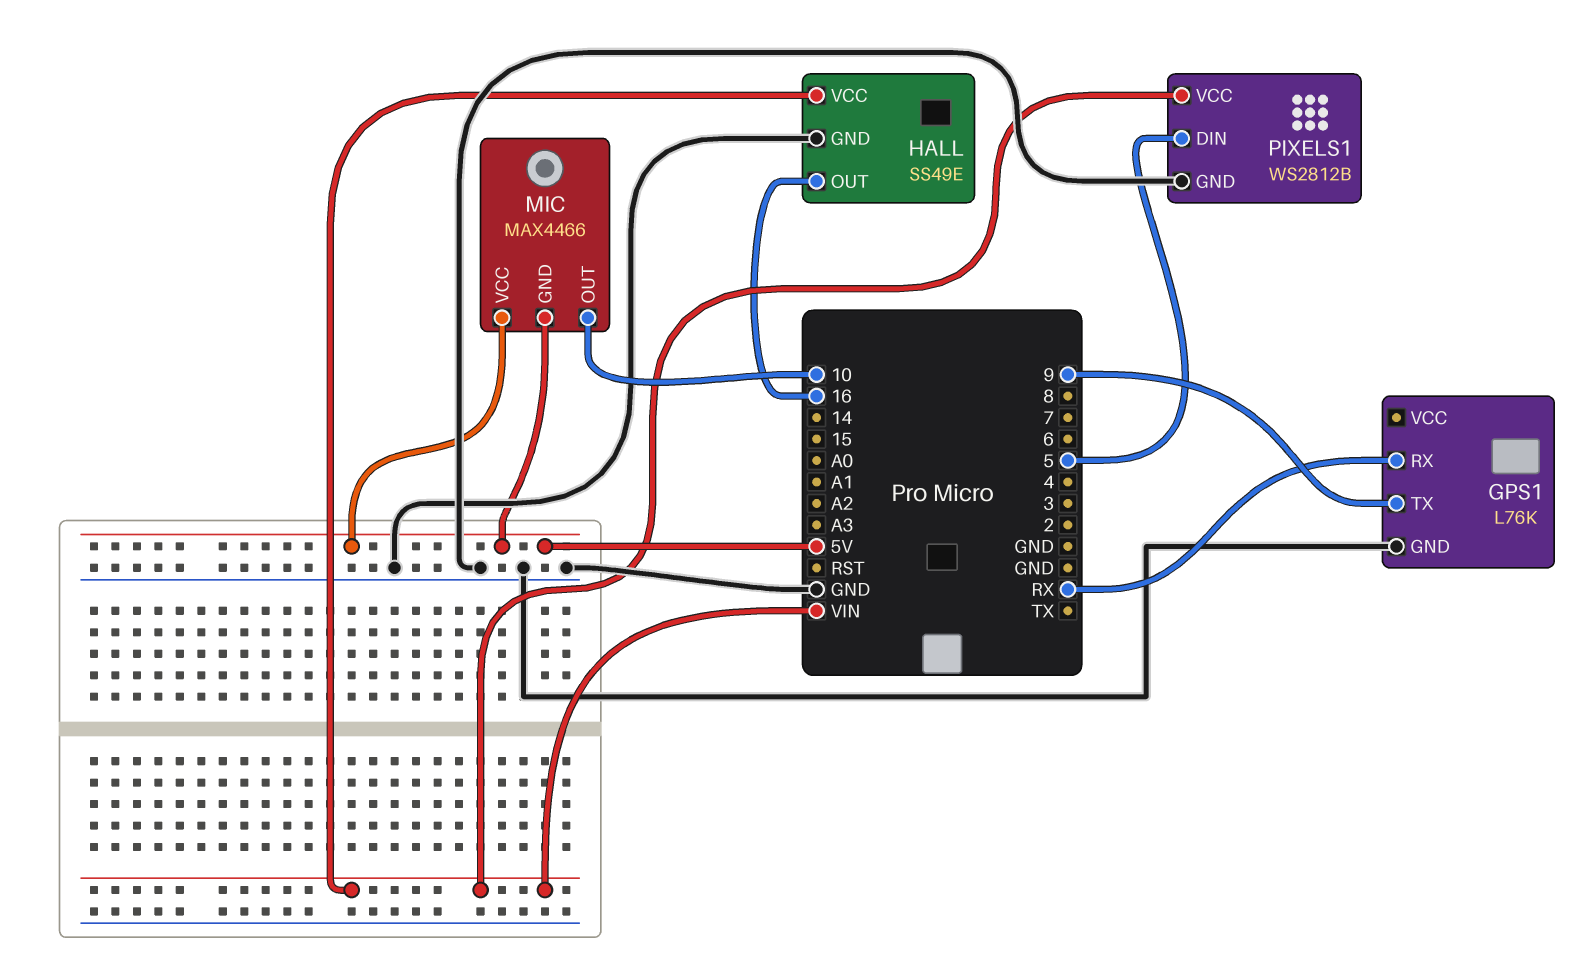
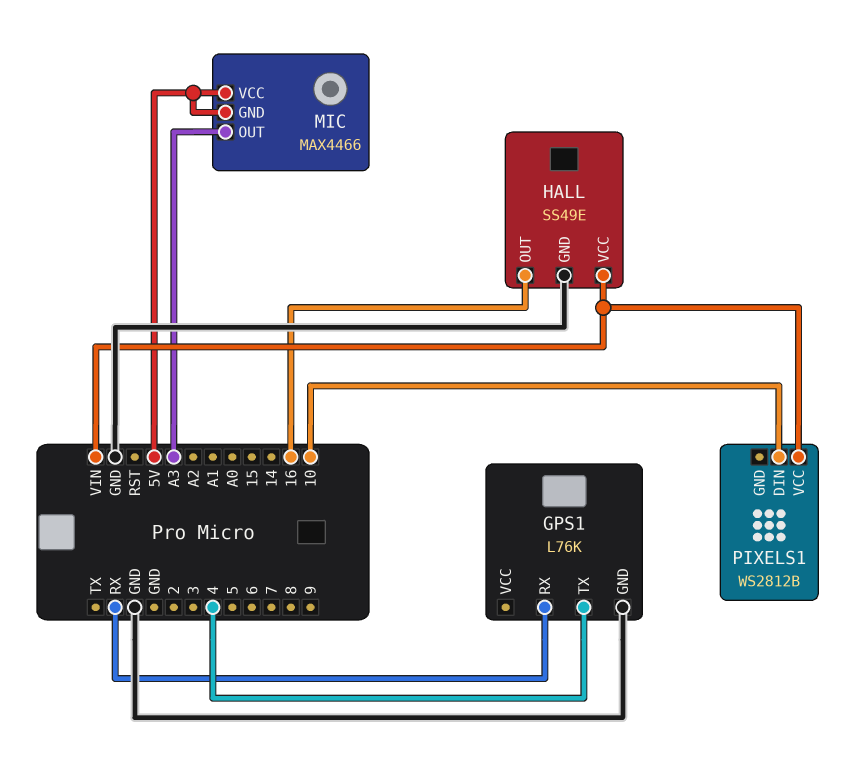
GPS1 pin TX: 9 -> 4
MIC pin OUT: 10 -> A3
PIXELS1 pin DIN: 5 -> 10
PIXELS1 pin GND: GND -> none

